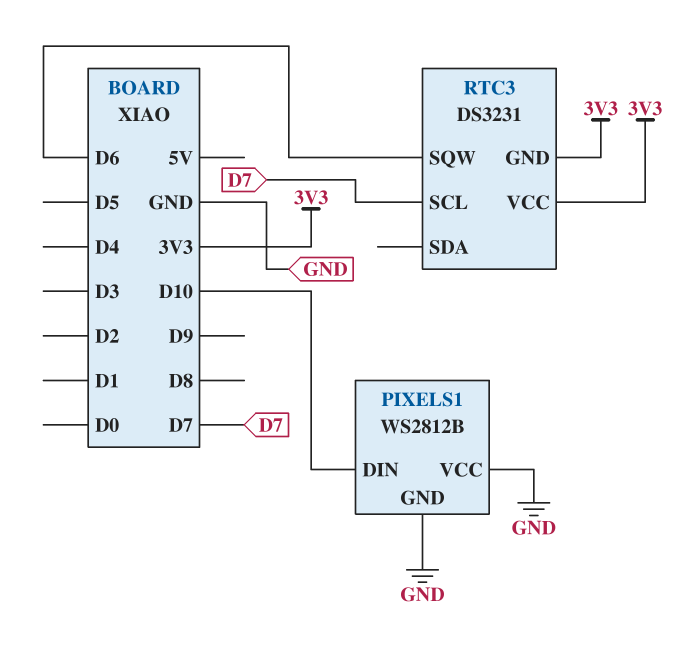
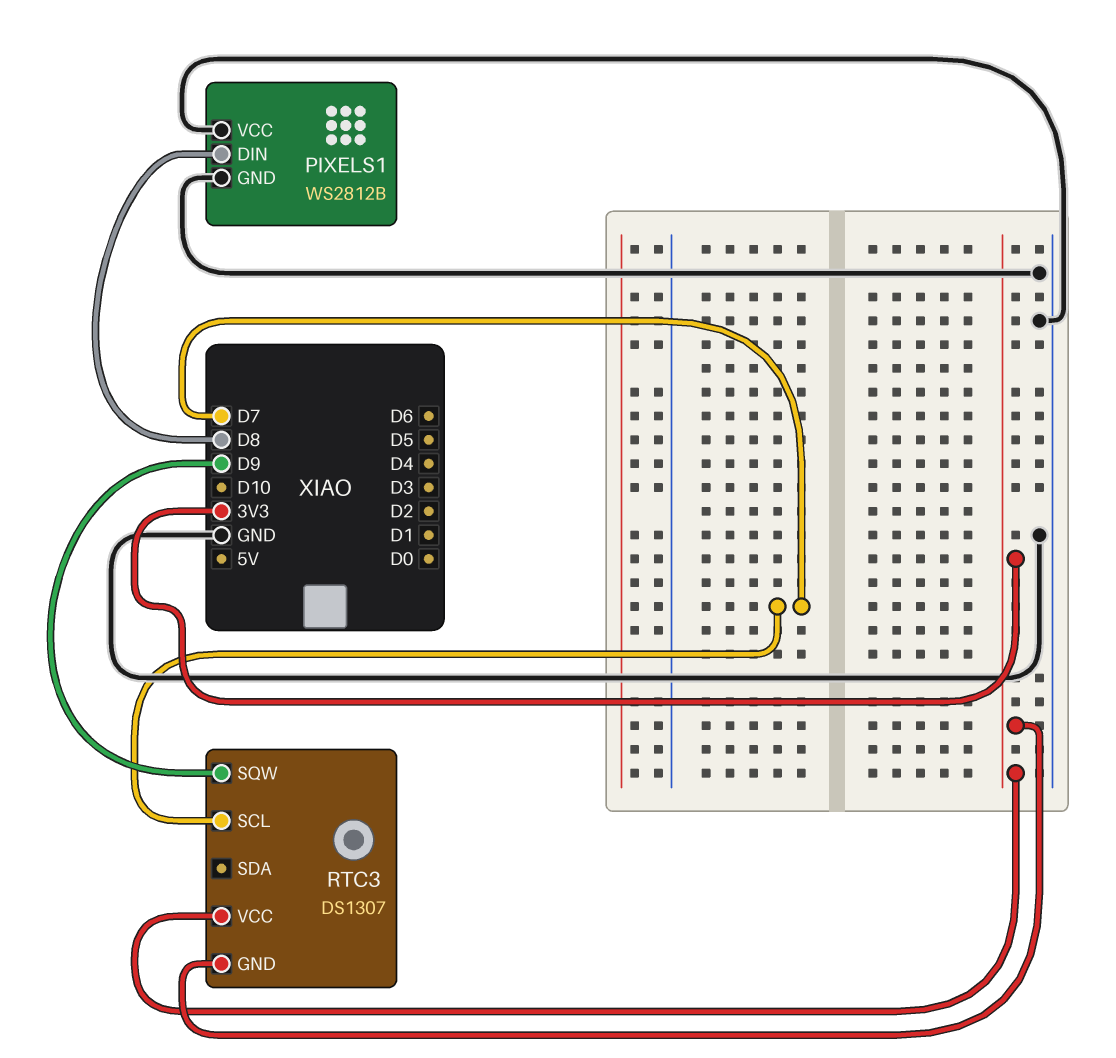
PIXELS1 pin DIN: D10 -> D8
RTC3: DS3231 -> DS1307
RTC3 pin SQW: D6 -> D9

